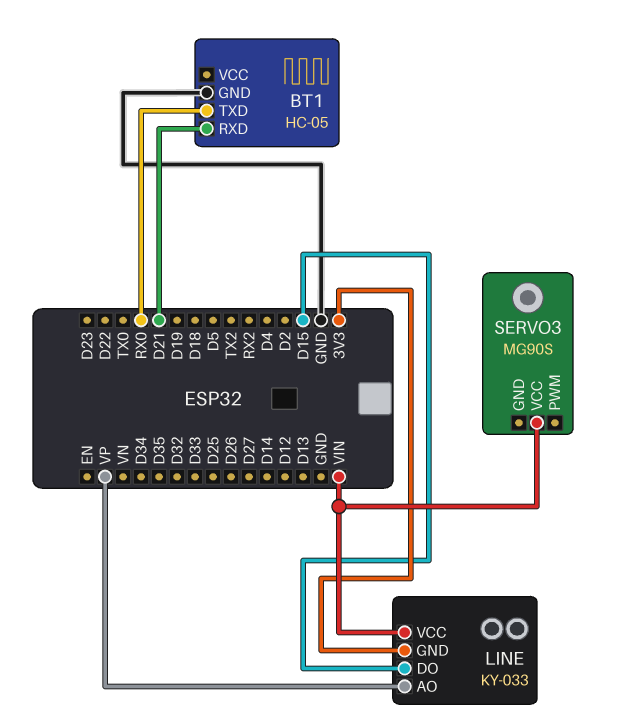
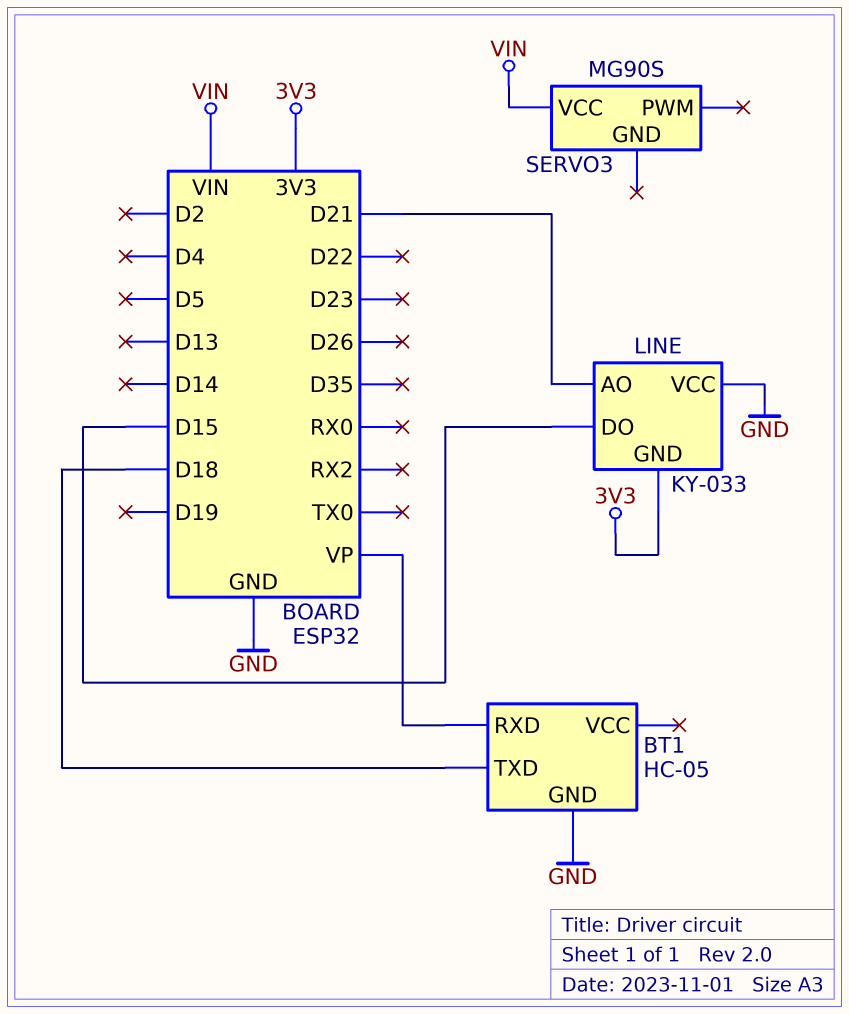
BT1 pin RXD: D21 -> VP
BT1 pin TXD: RX0 -> D18
LINE pin AO: VP -> D21
LINE pin VCC: VIN -> GND

